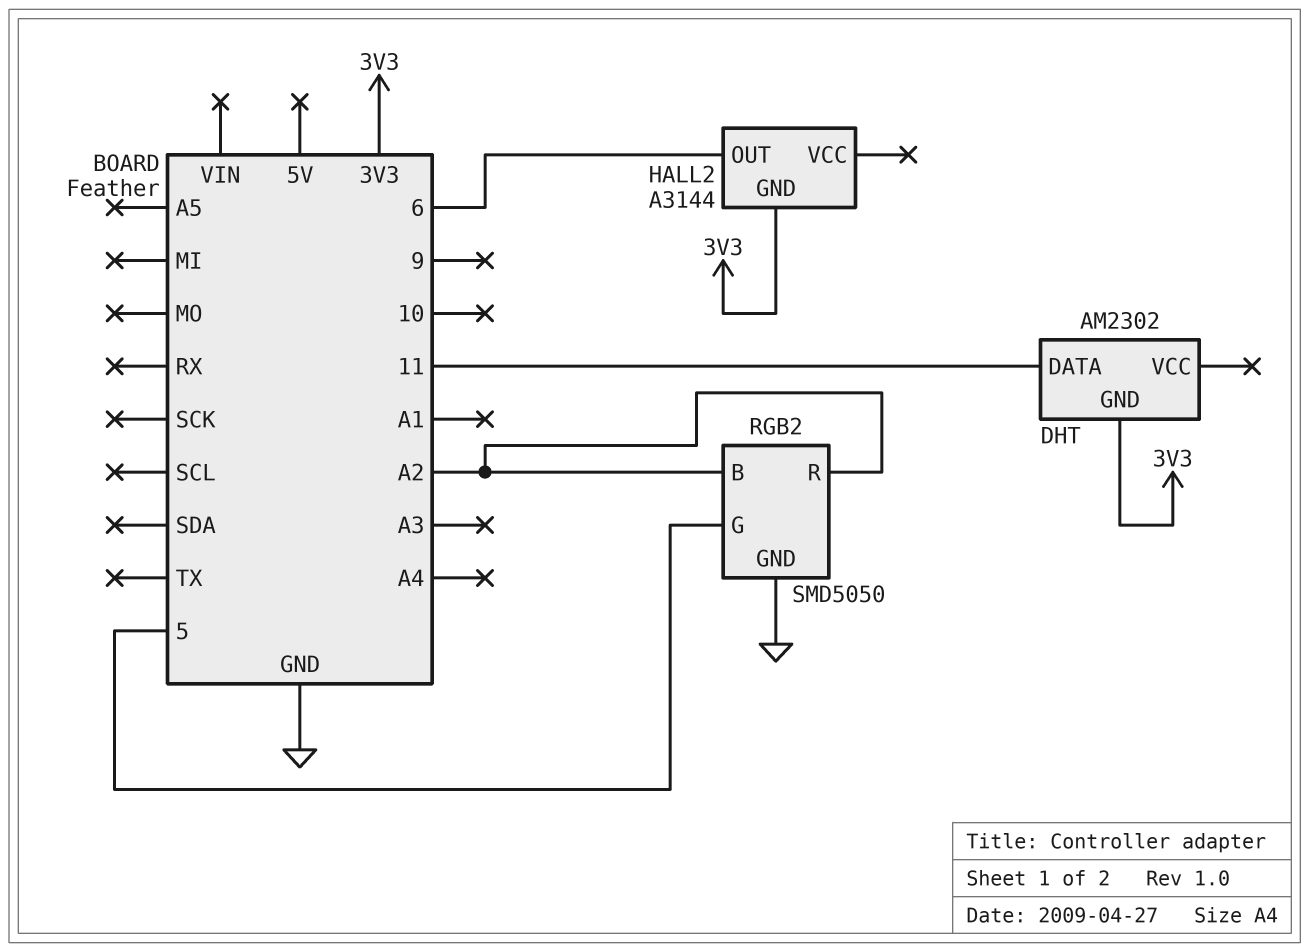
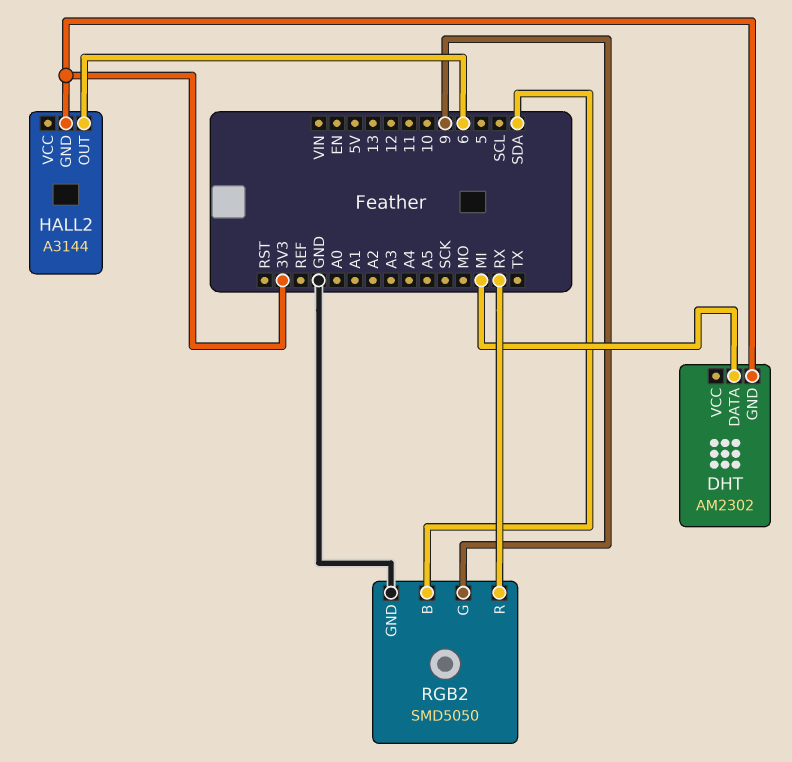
DHT pin DATA: 11 -> MI
RGB2 pin B: A2 -> SDA
RGB2 pin G: 5 -> 9
RGB2 pin R: A2 -> RX

